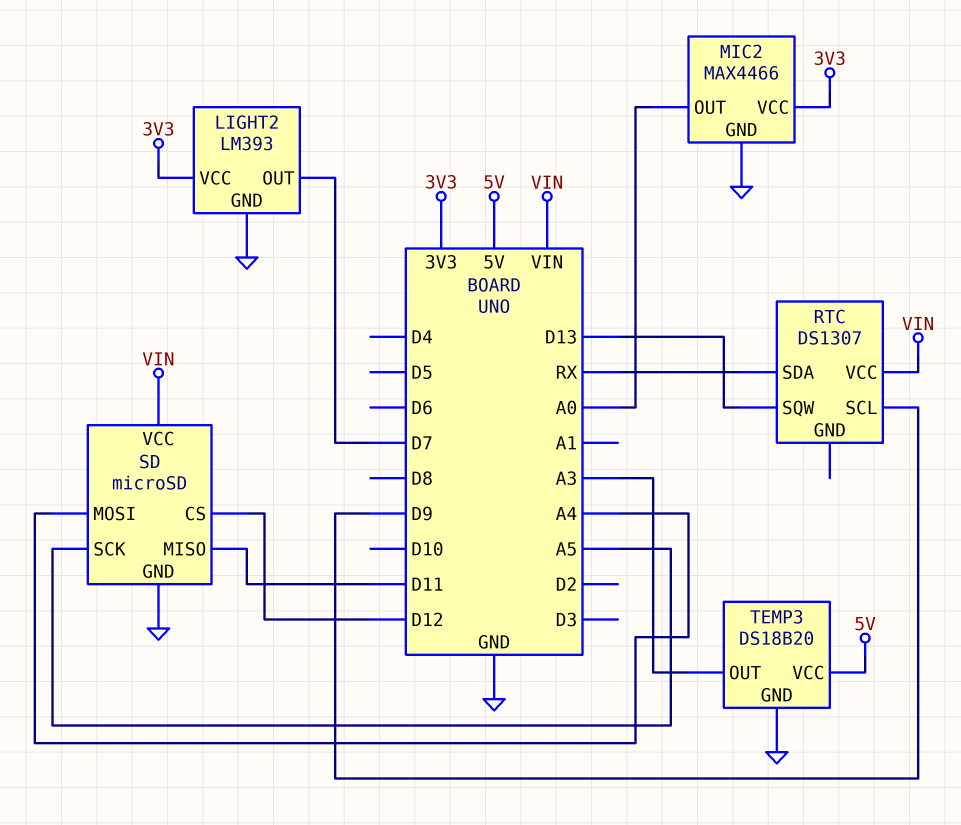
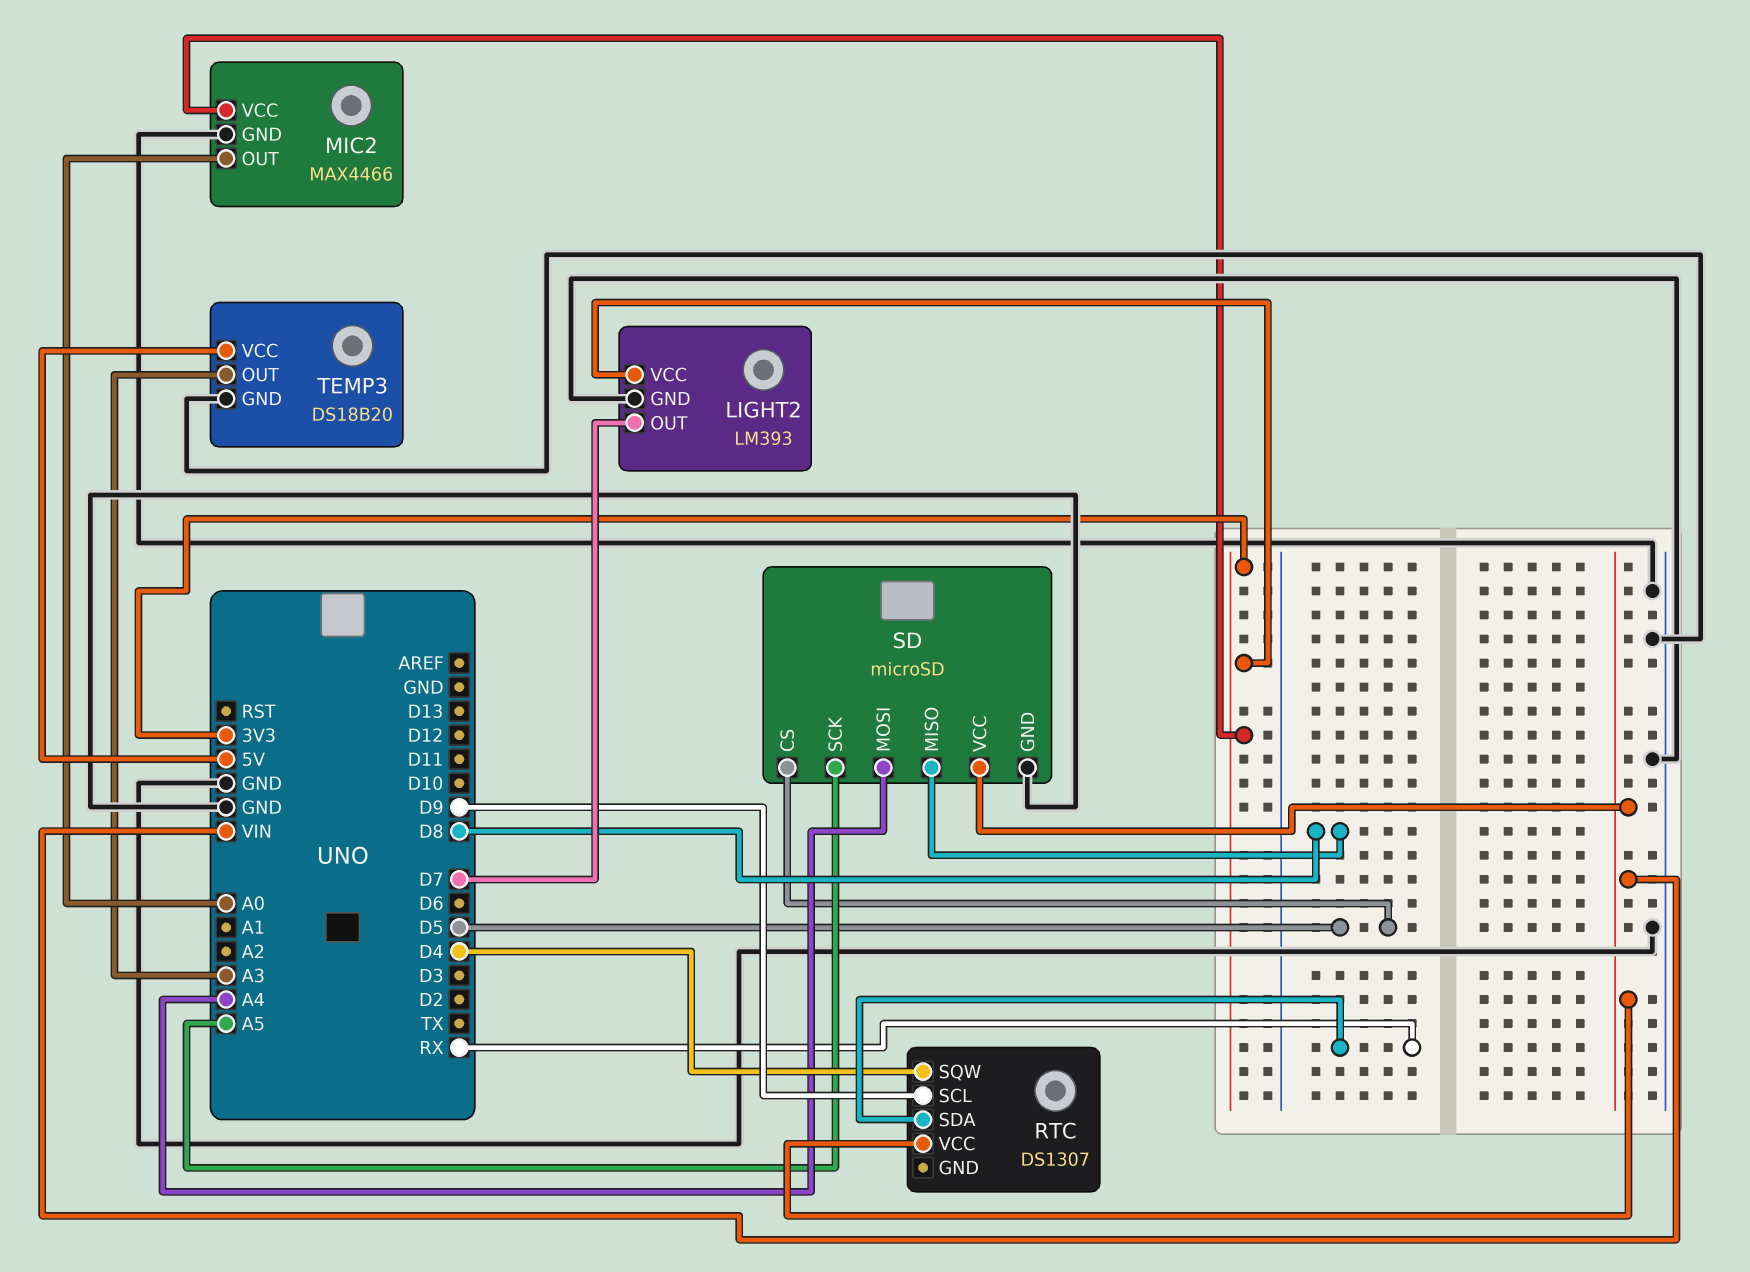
RTC pin SQW: D13 -> D4
SD pin CS: D12 -> D5
SD pin MISO: D11 -> D8

